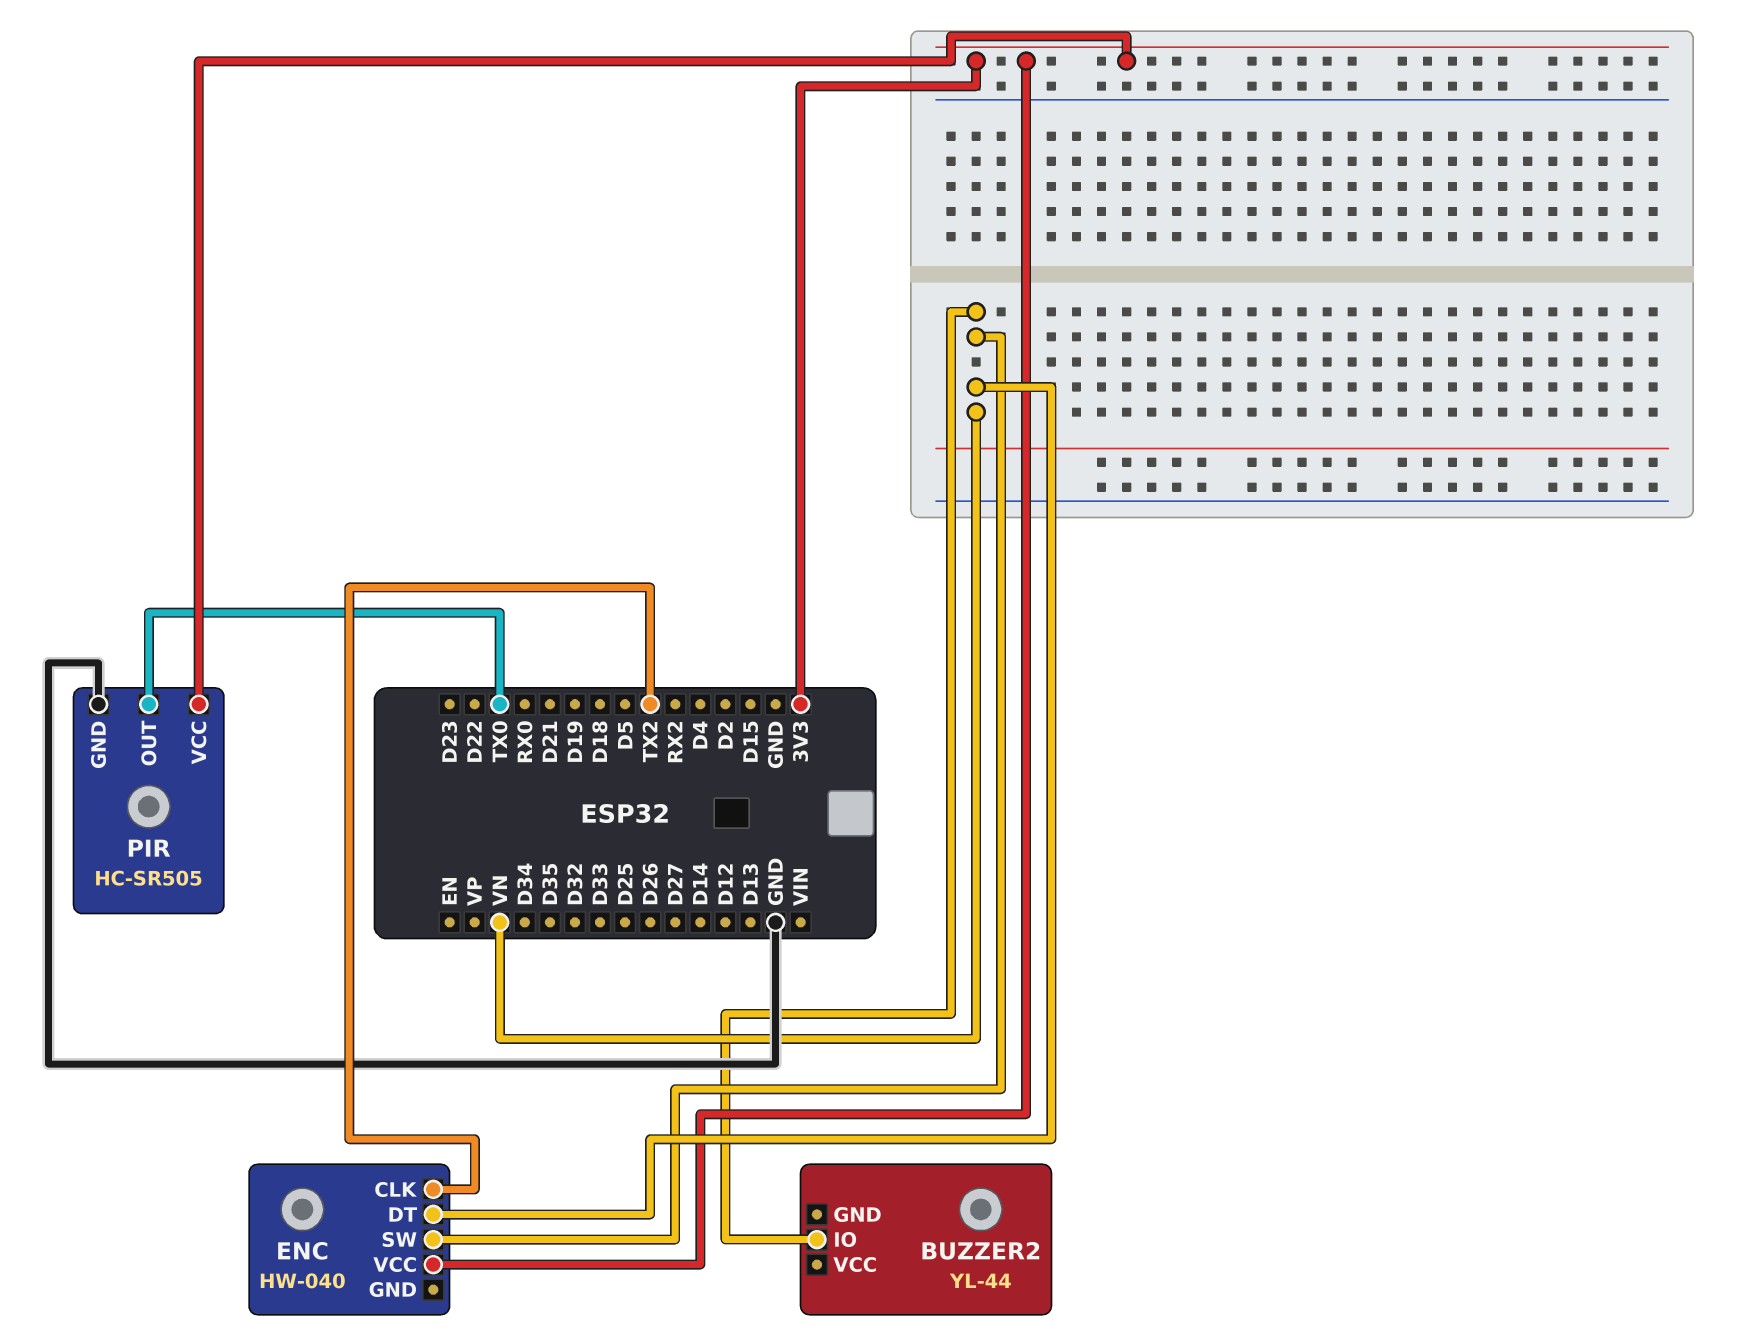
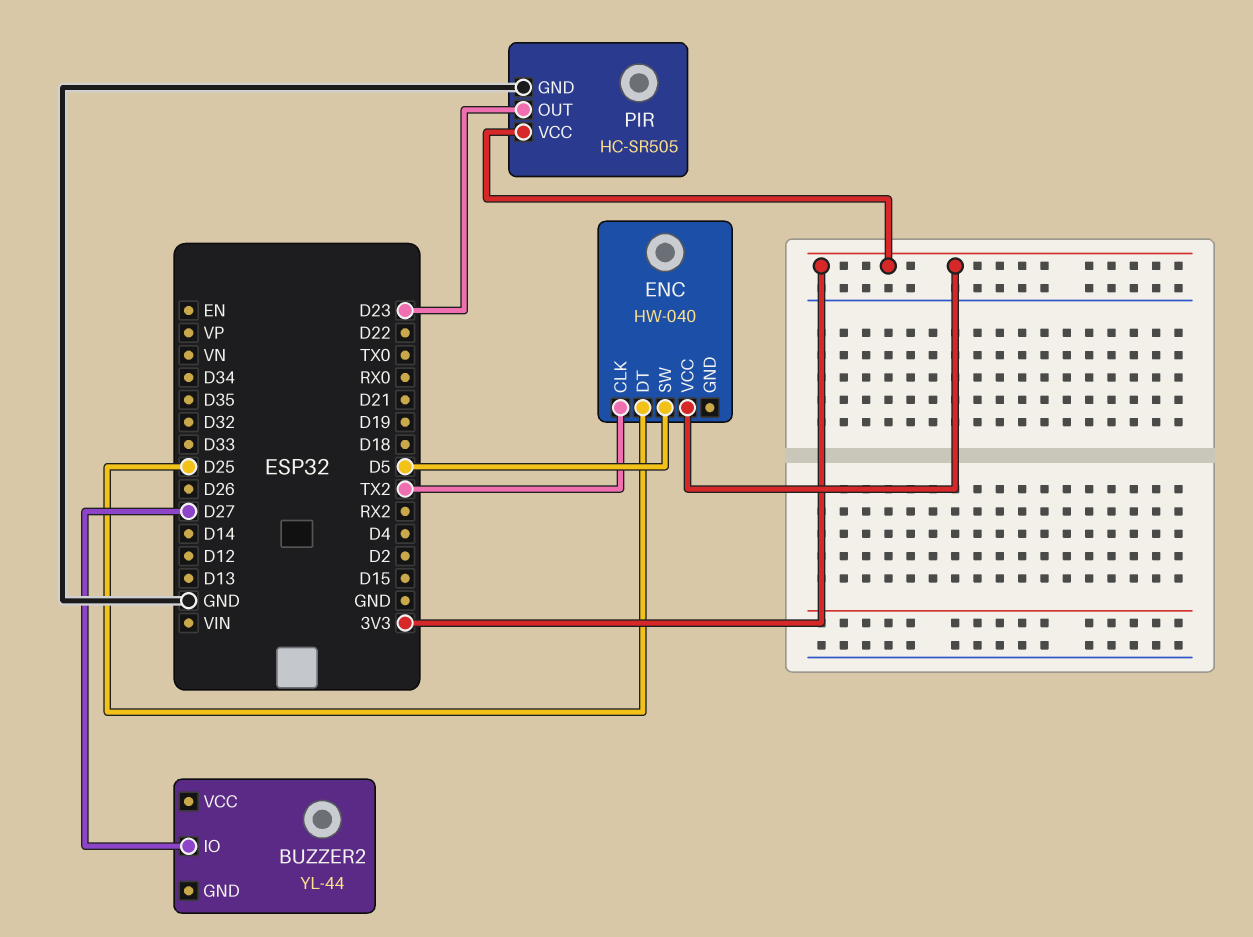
BUZZER2 pin IO: VN -> D27
ENC pin DT: VN -> D25
ENC pin SW: VN -> D5
PIR pin OUT: TX0 -> D23

